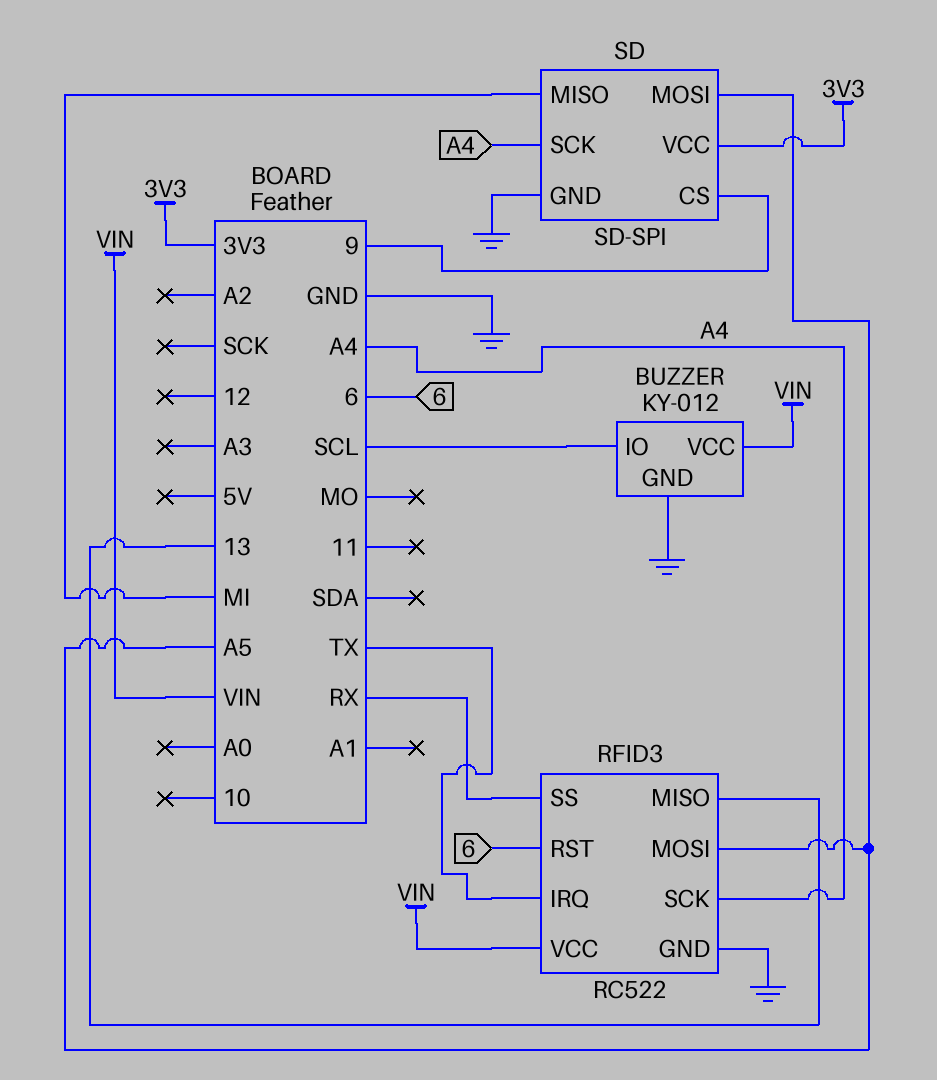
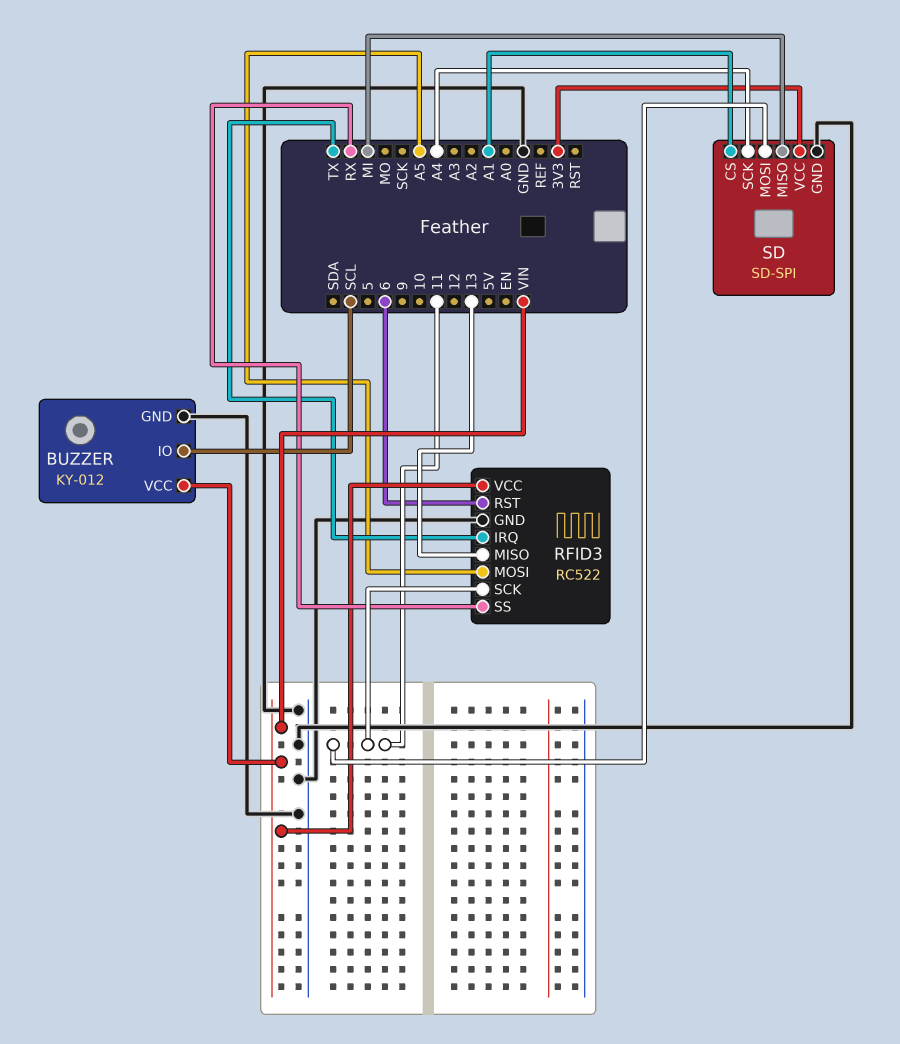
RFID3 pin SCK: A4 -> 11
SD pin CS: 9 -> A1
SD pin MOSI: A5 -> 11

